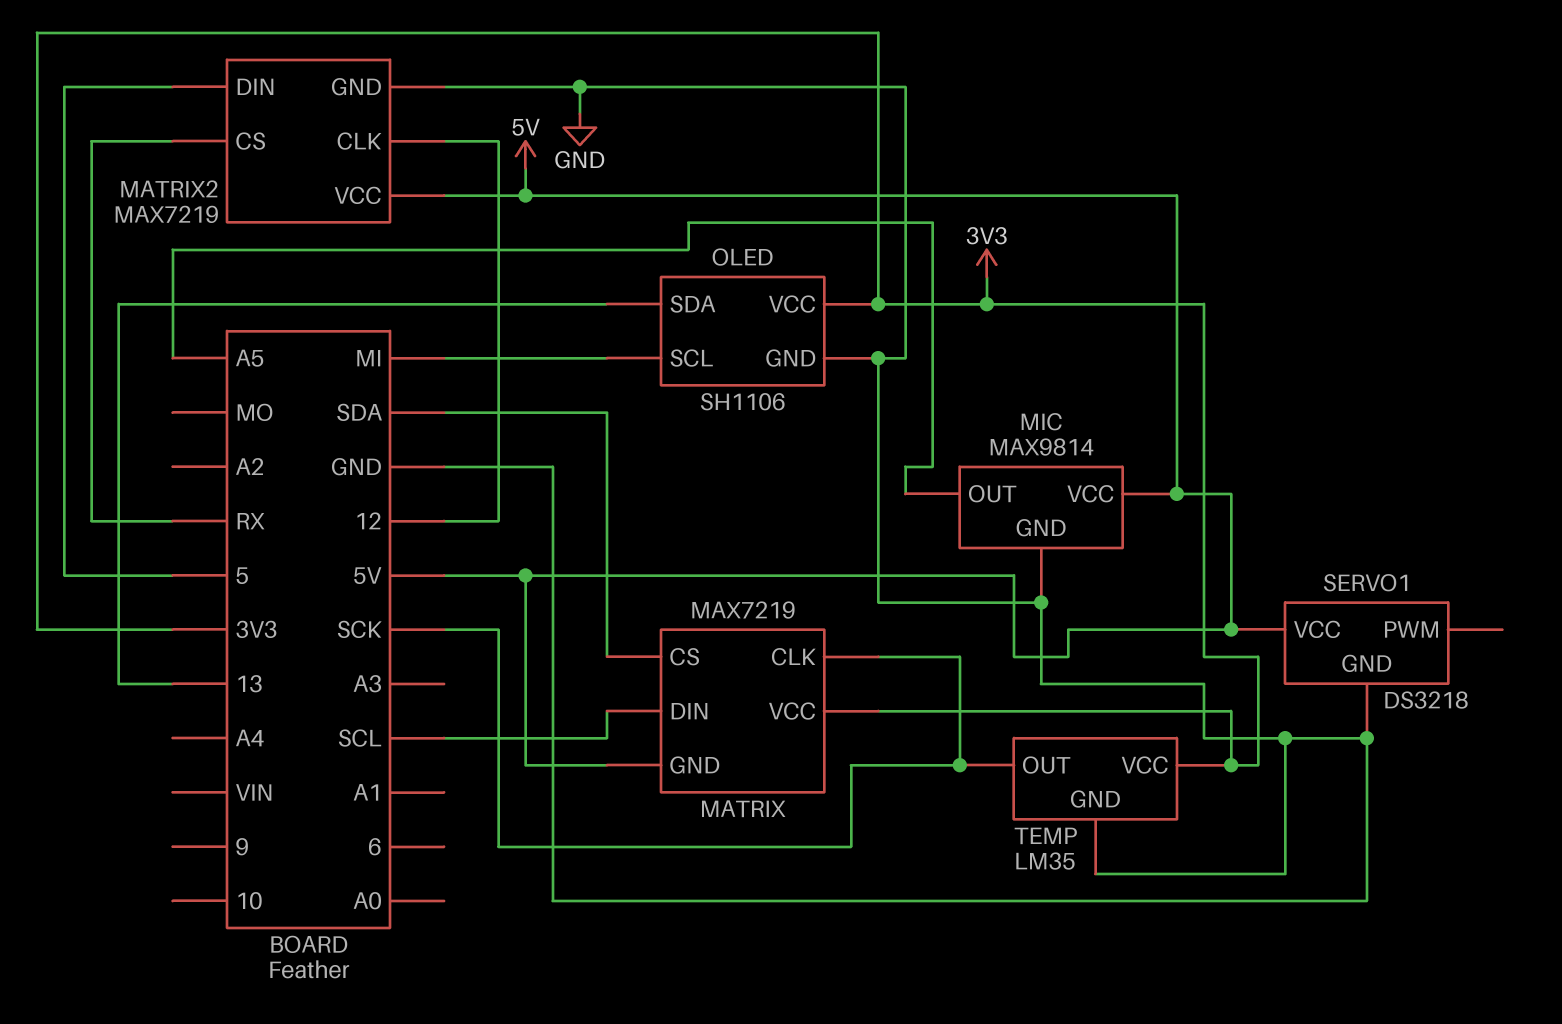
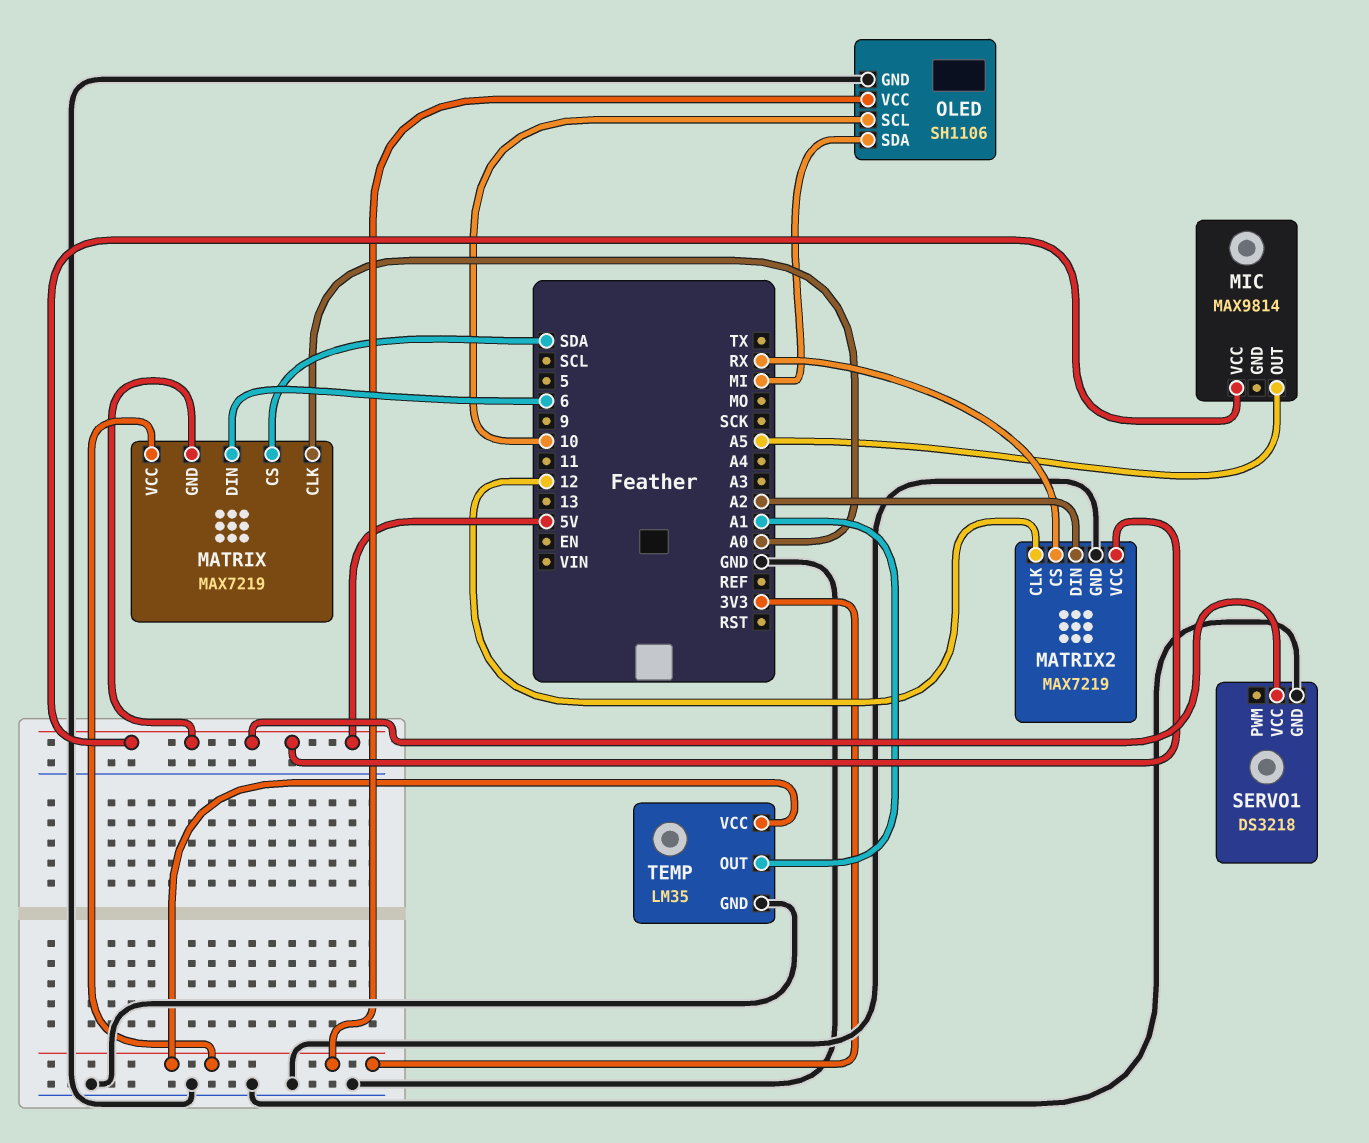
MATRIX pin CLK: SCK -> A0
MATRIX pin DIN: SCL -> 6
MATRIX2 pin DIN: 5 -> A2
MIC pin GND: GND -> none
OLED pin SCL: MI -> 10
OLED pin SDA: 13 -> MI
TEMP pin OUT: SCK -> A1

